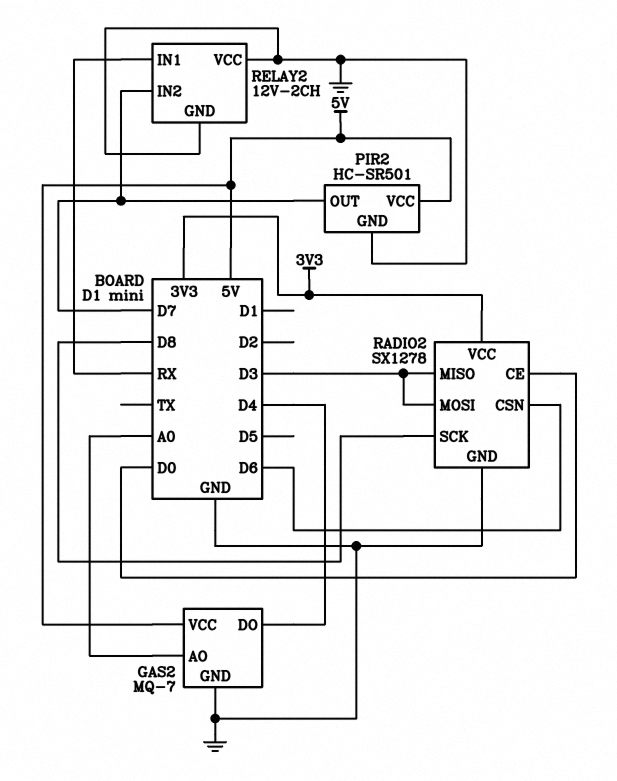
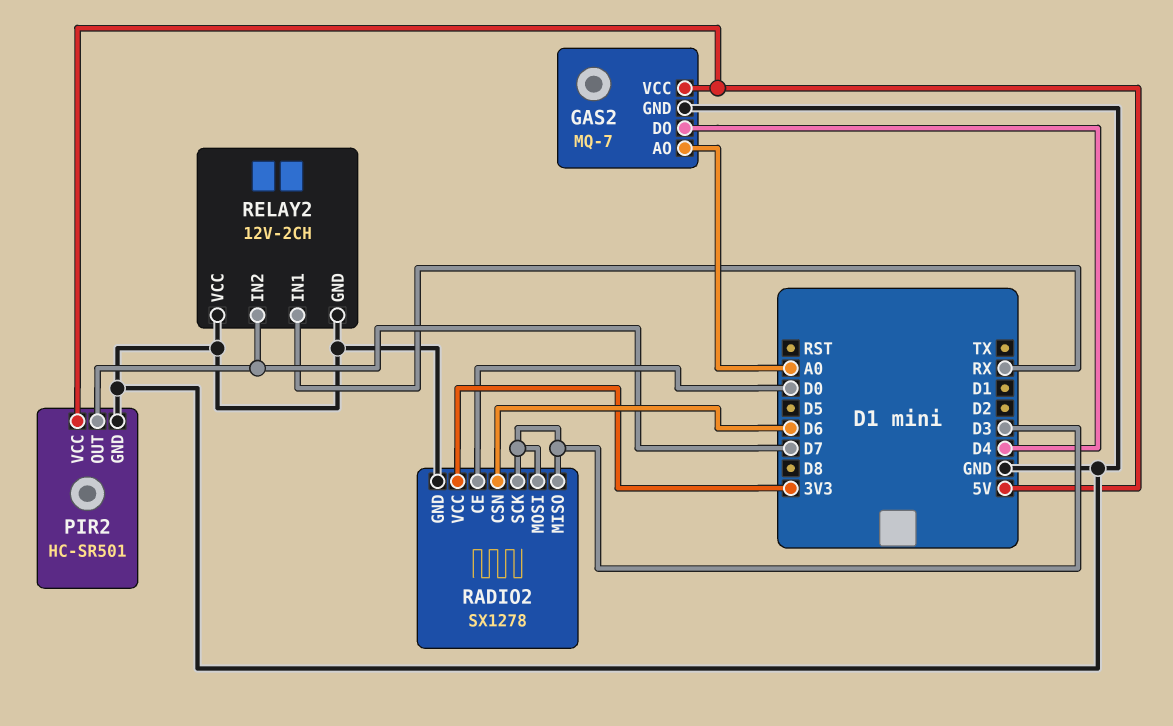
RADIO2 pin SCK: D8 -> D3

